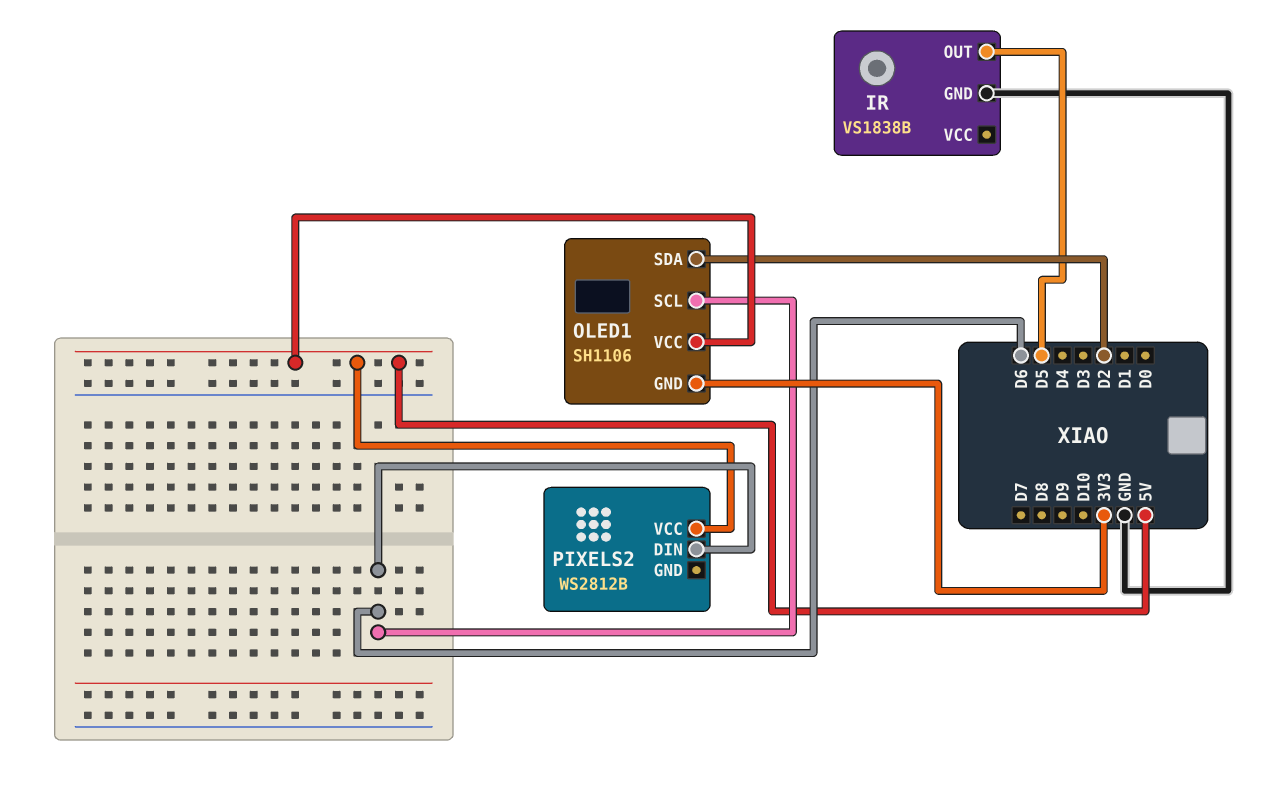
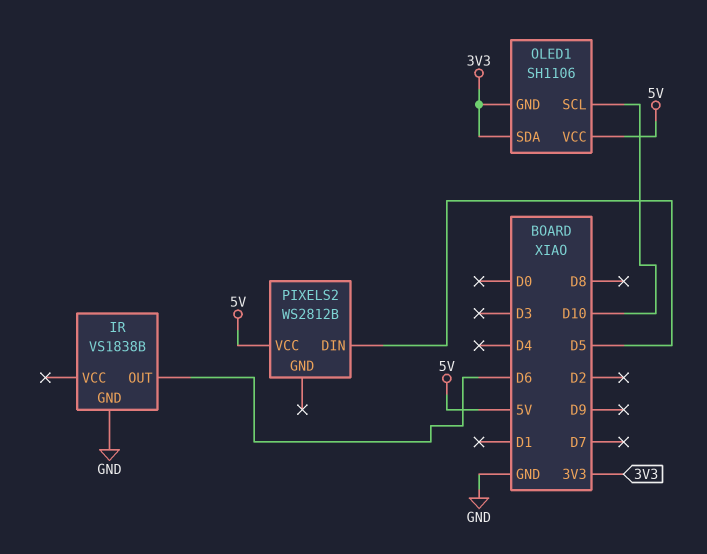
IR pin OUT: D5 -> D6
OLED1 pin SCL: D6 -> D10
OLED1 pin SDA: D2 -> 3V3
PIXELS2 pin DIN: D6 -> D5

